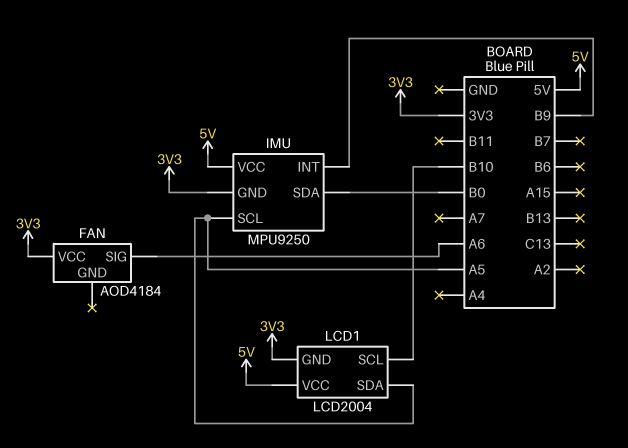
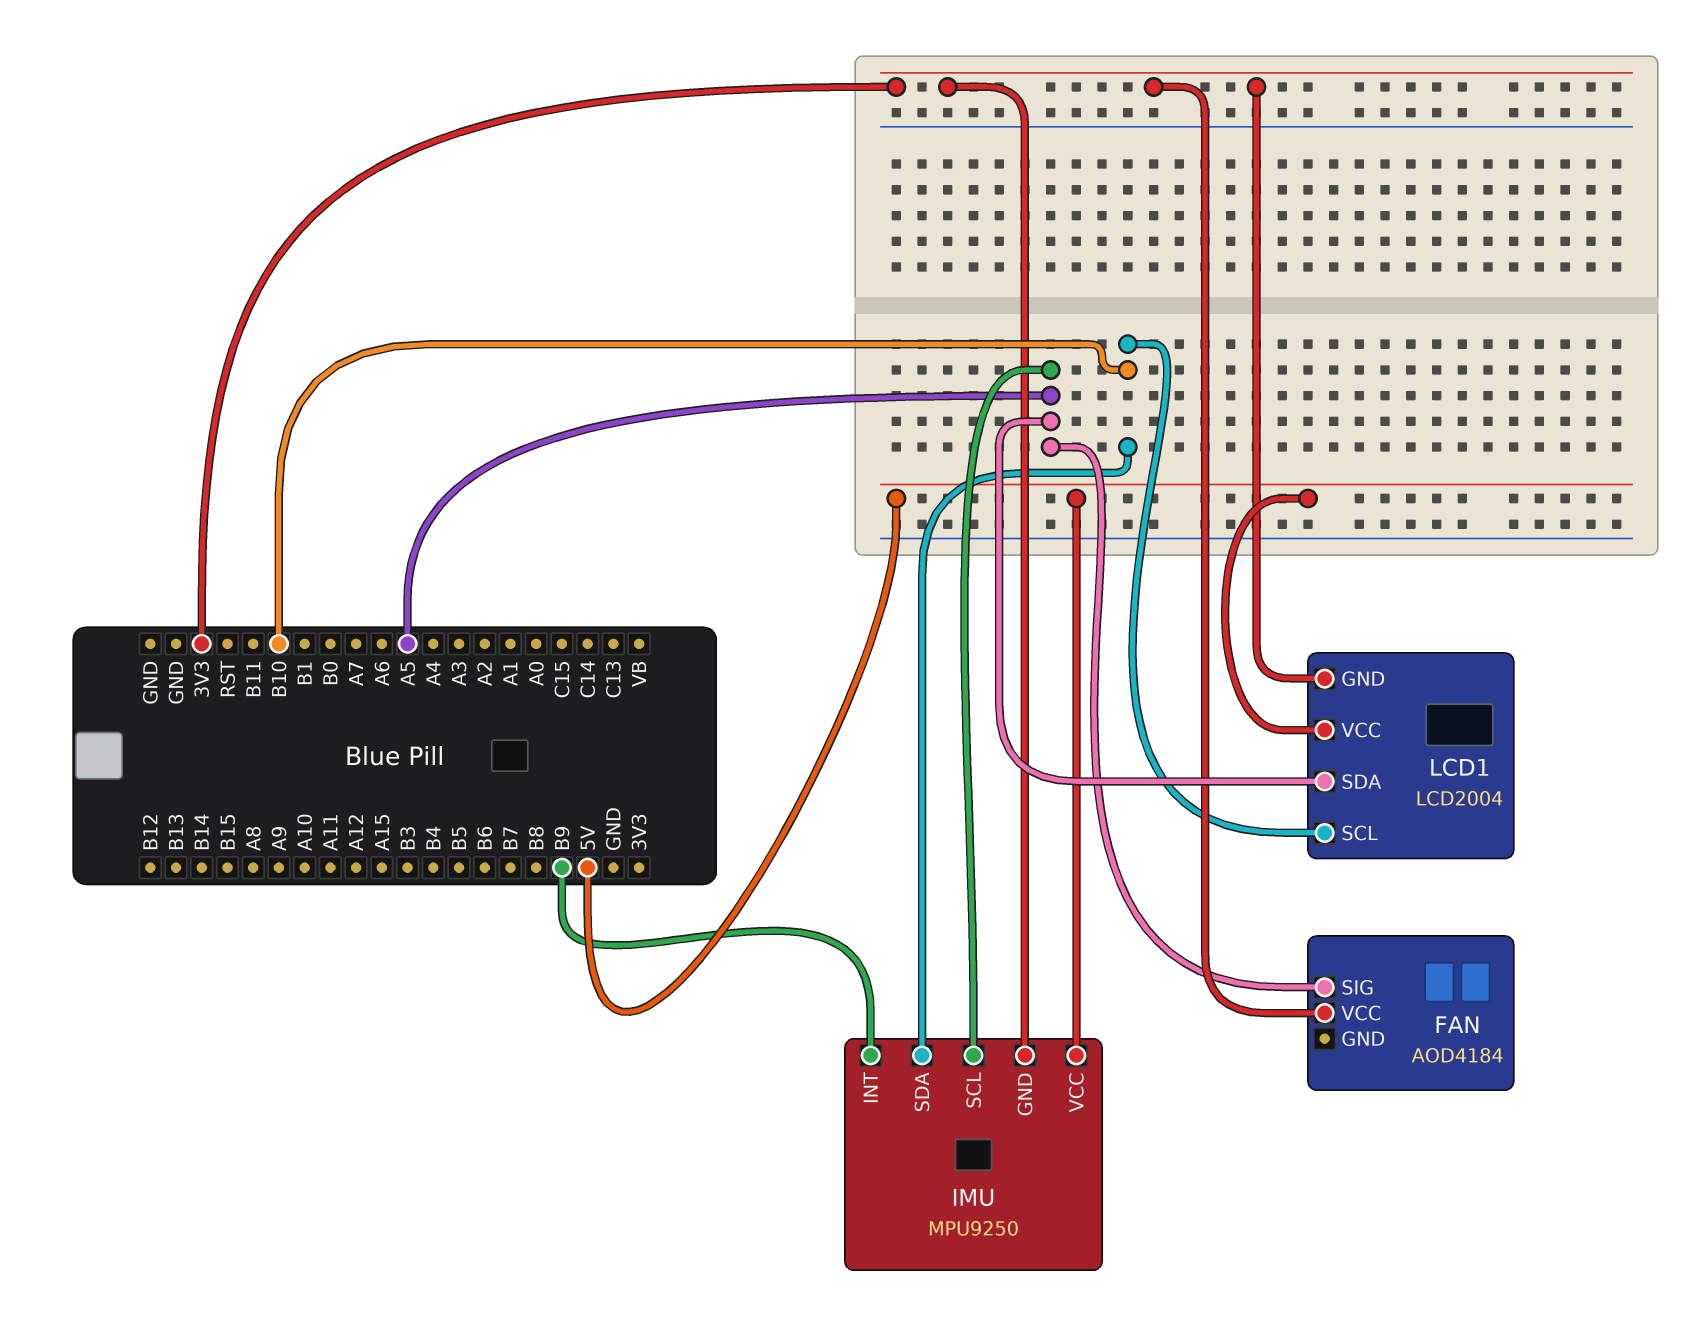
FAN pin SIG: A6 -> A5
IMU pin SDA: B0 -> B10

